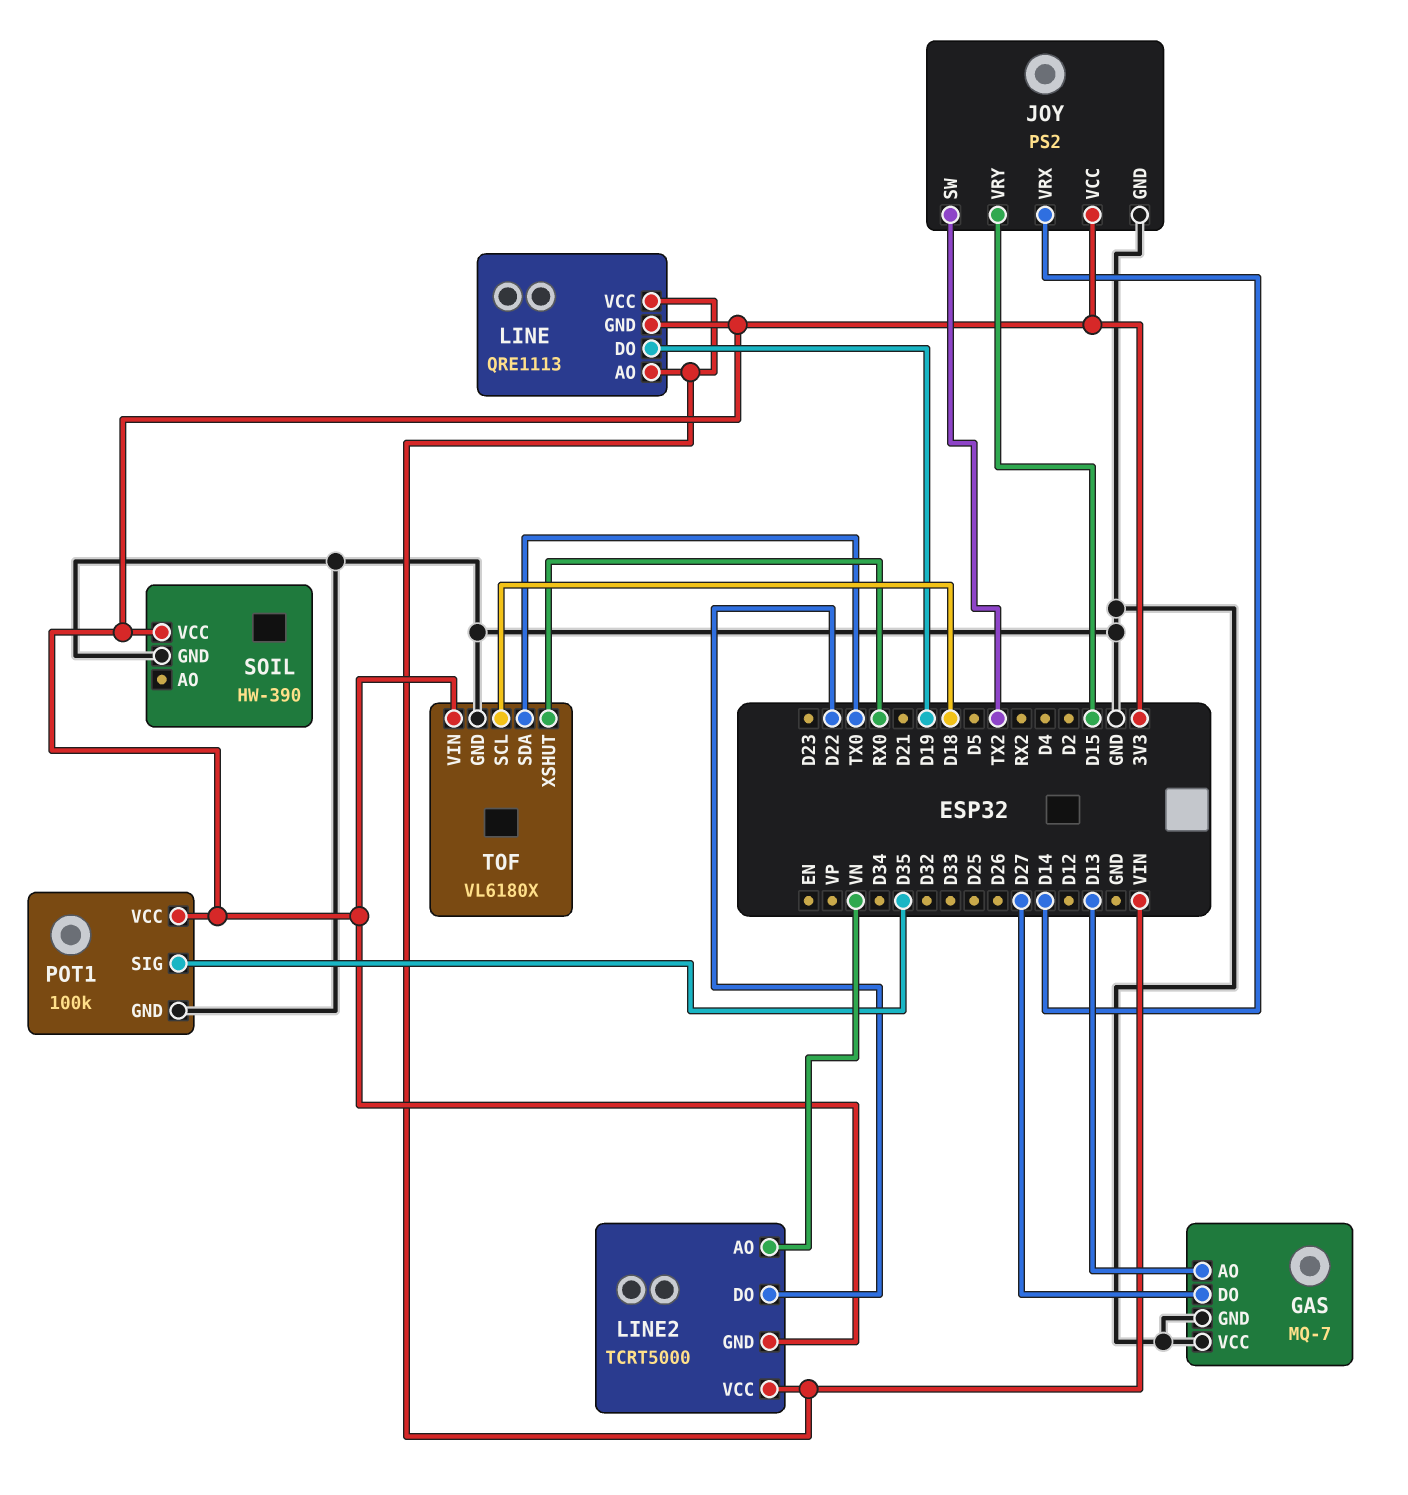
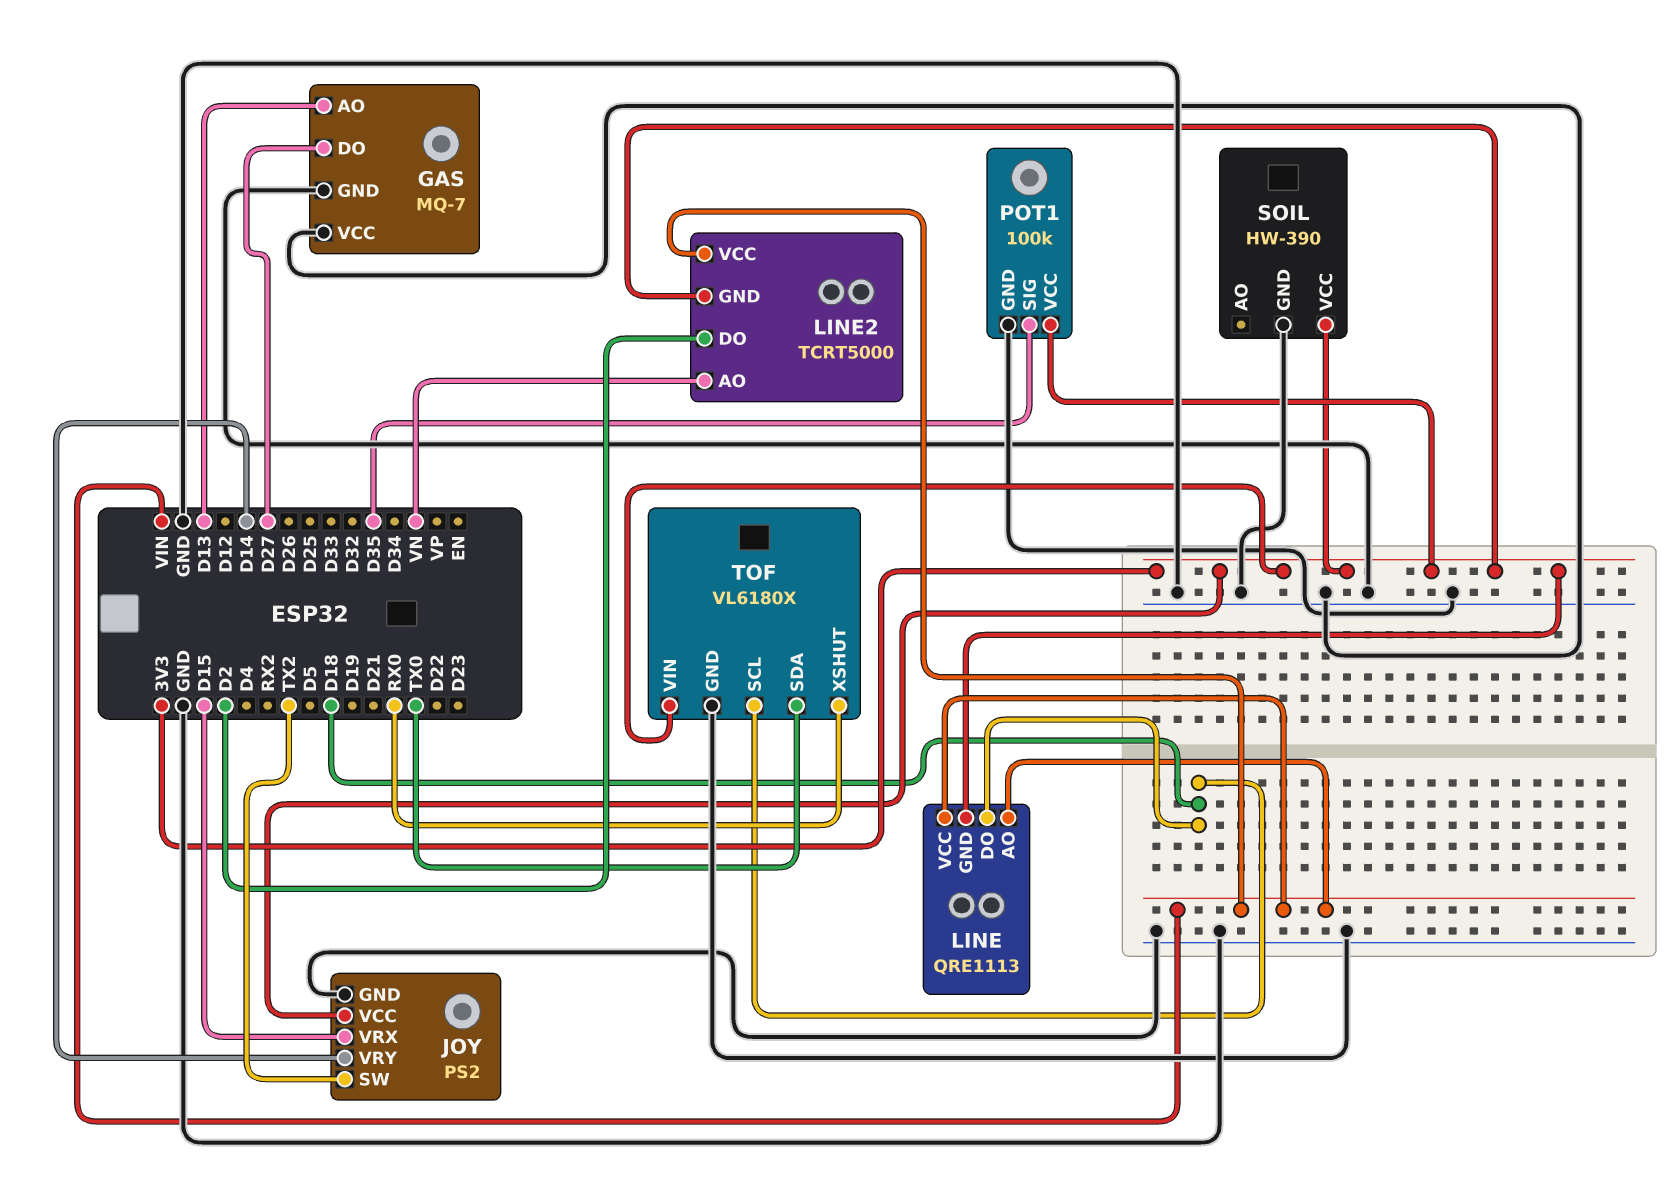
JOY pin VRX: D14 -> D15
JOY pin VRY: D15 -> D14
LINE pin DO: D19 -> D18
LINE2 pin DO: D22 -> D2

